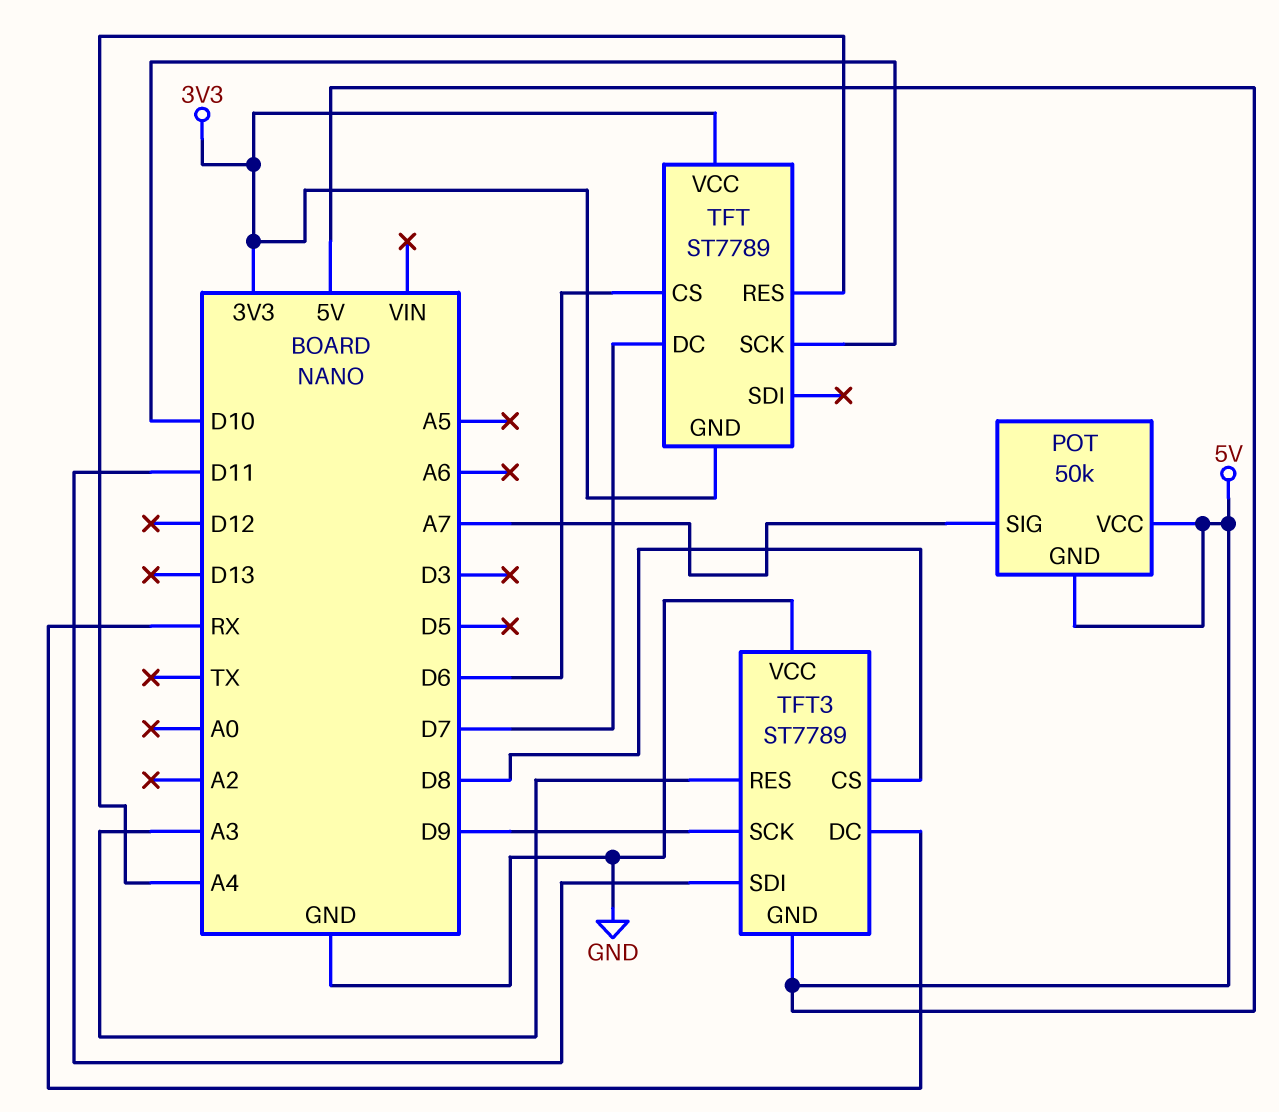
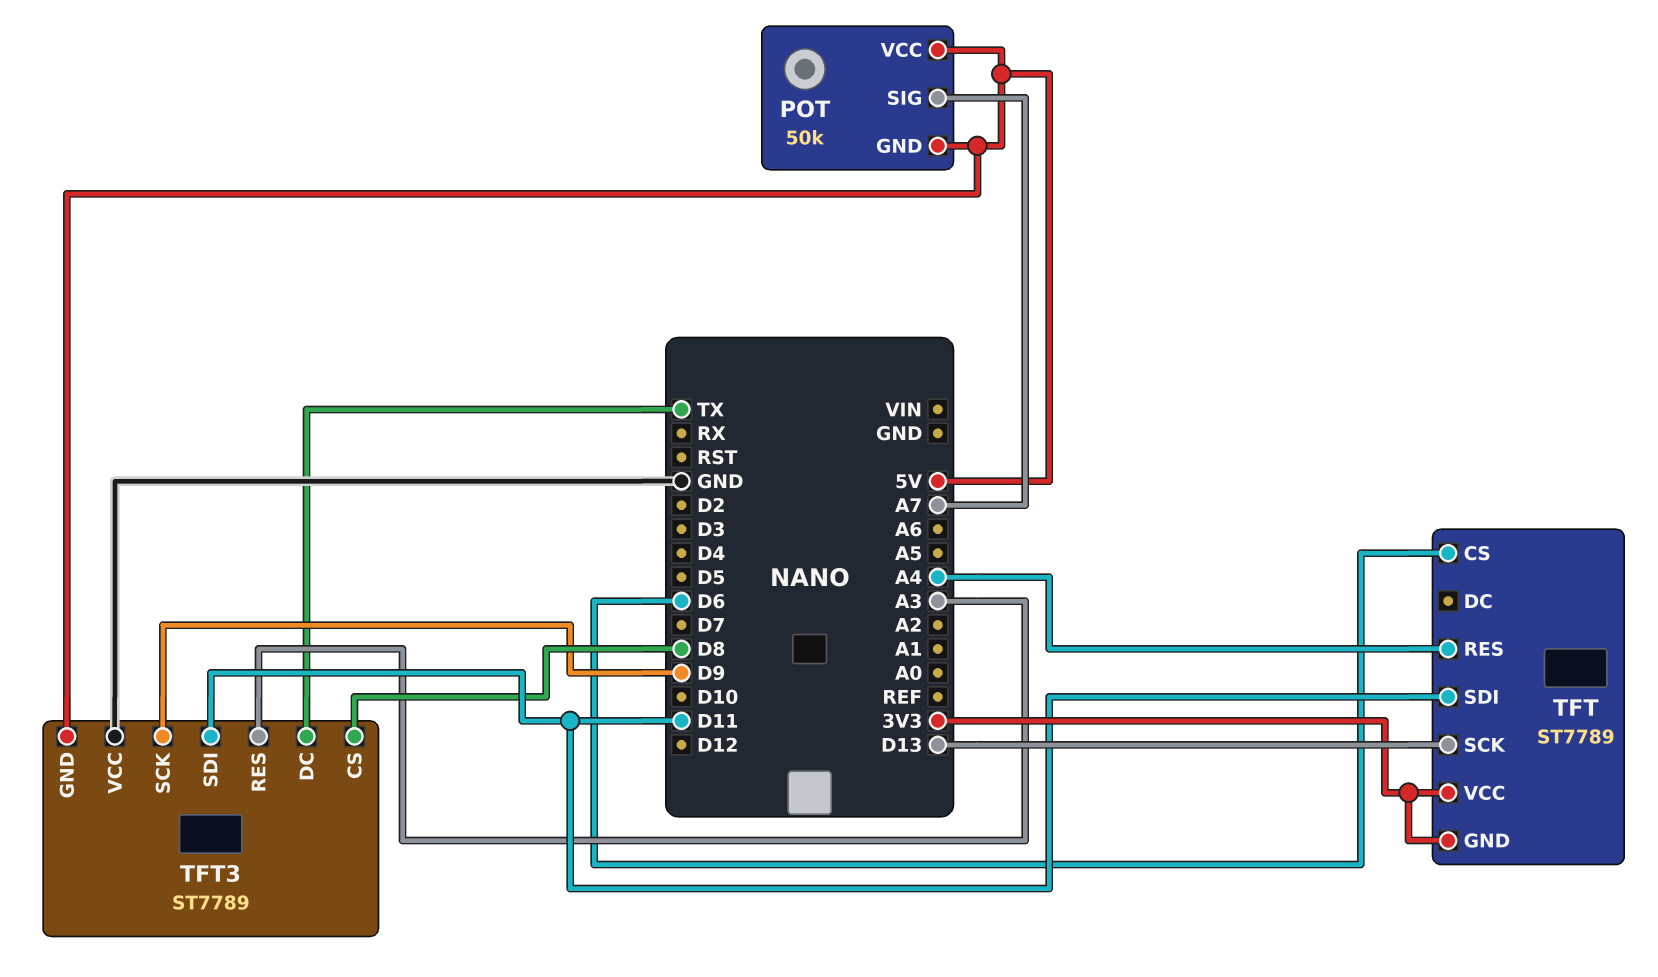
TFT pin DC: D7 -> none
TFT pin SCK: D10 -> D13
TFT pin SDI: none -> D11
TFT3 pin DC: RX -> TX

